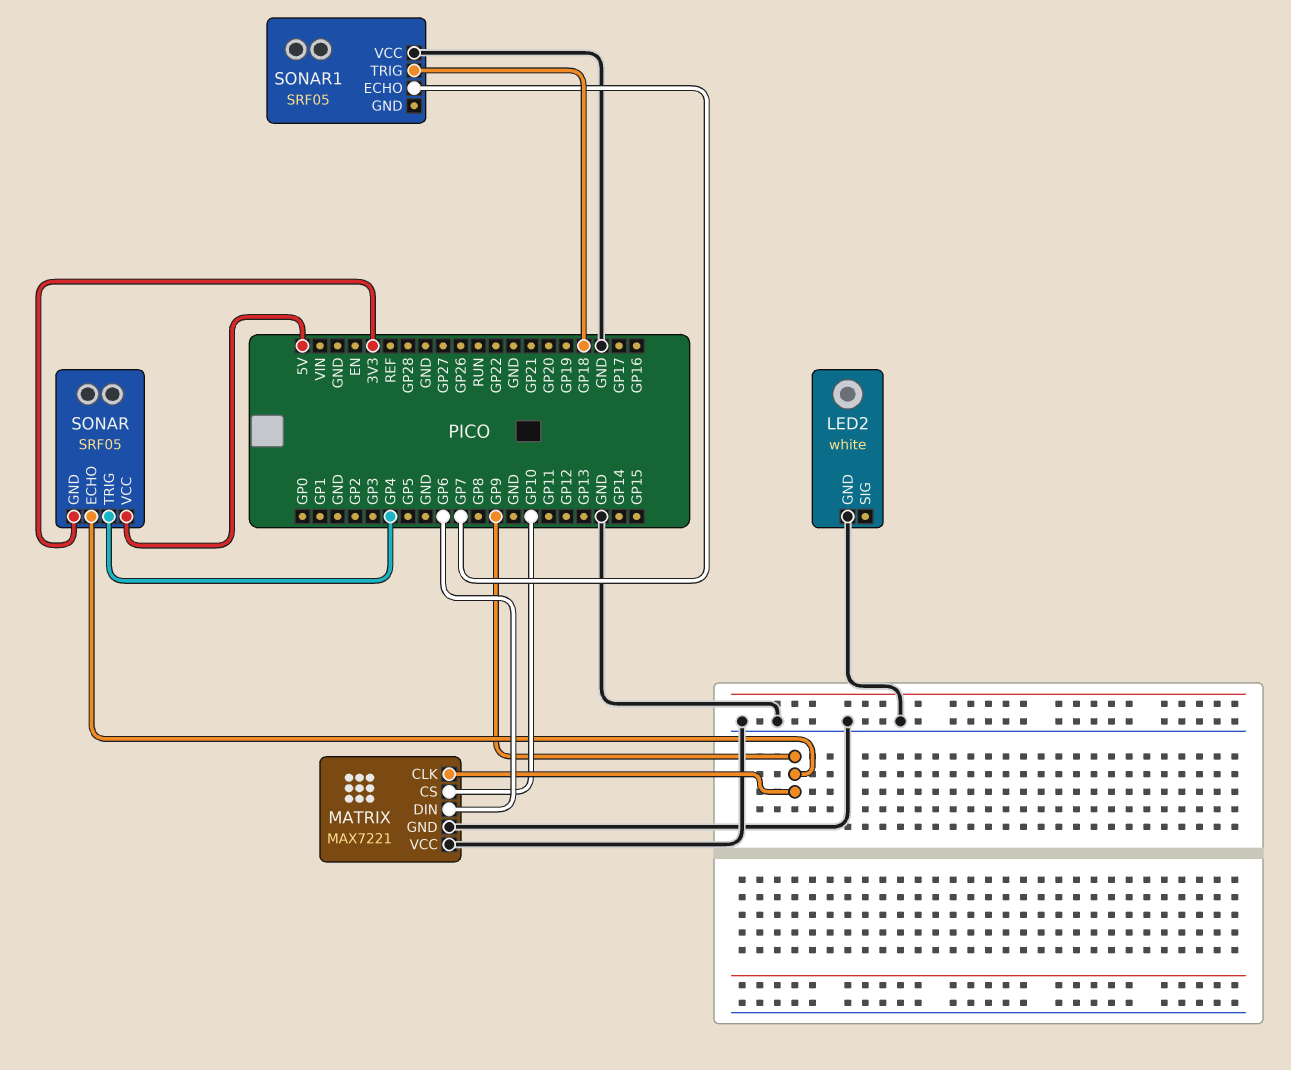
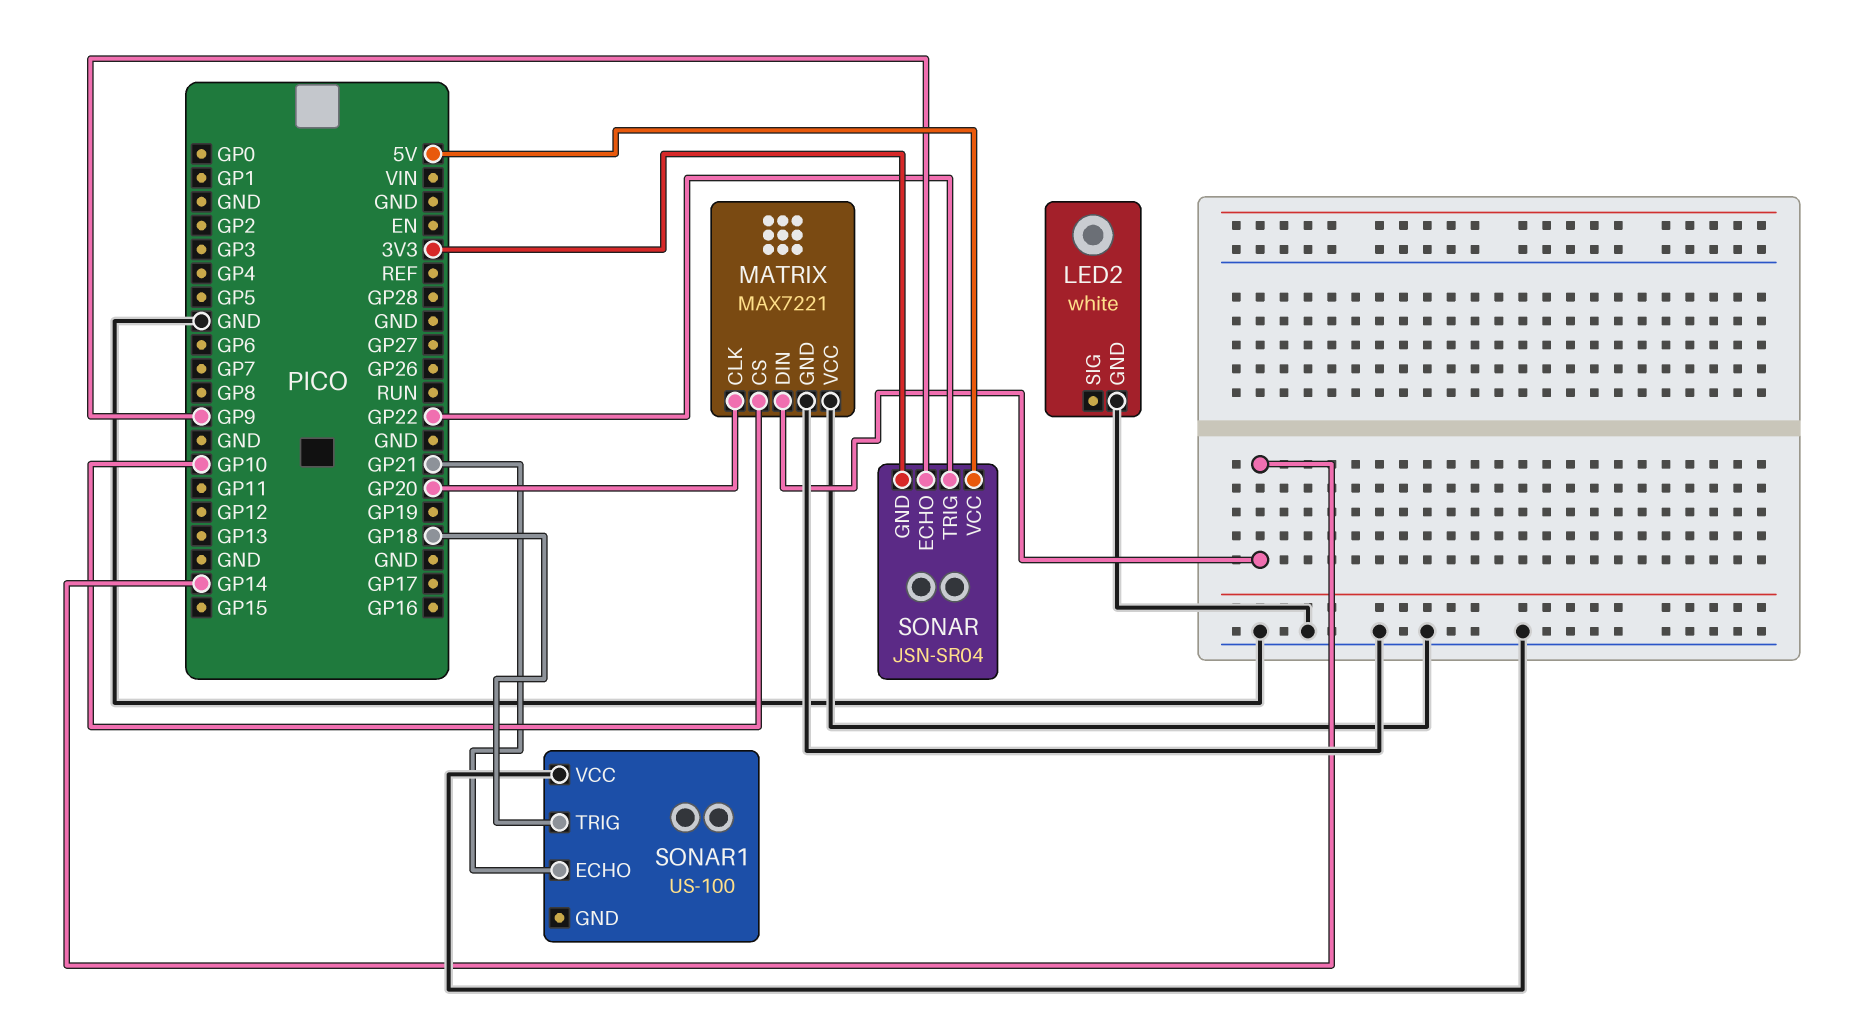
MATRIX pin CLK: GP9 -> GP20
MATRIX pin DIN: GP6 -> GP14
SONAR: SRF05 -> JSN-SR04
SONAR pin TRIG: GP4 -> GP22
SONAR1: SRF05 -> US-100
SONAR1 pin ECHO: GP7 -> GP21

